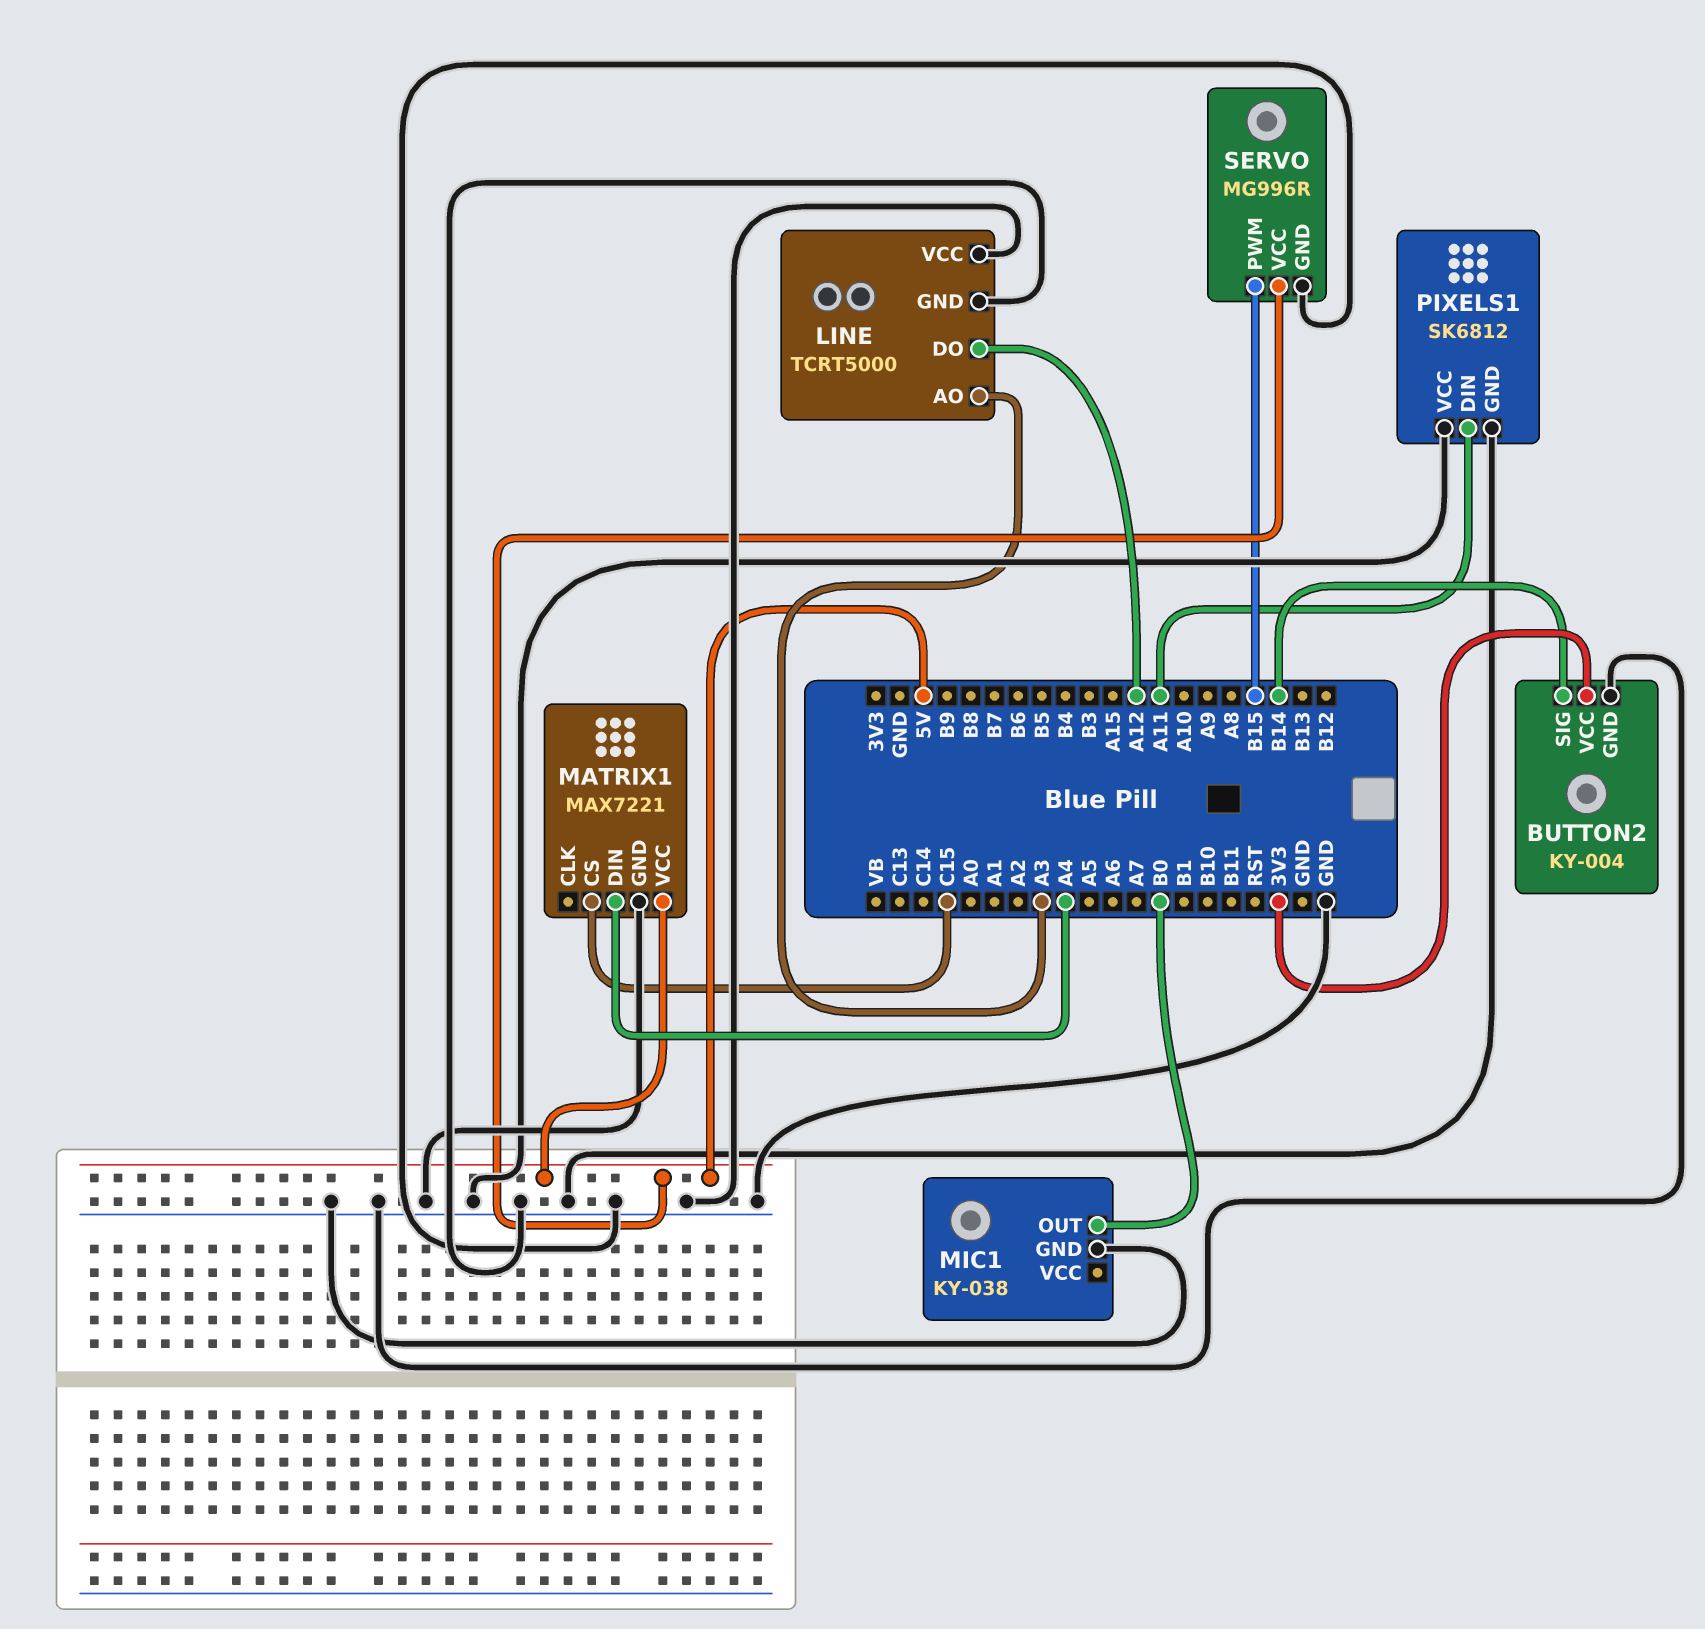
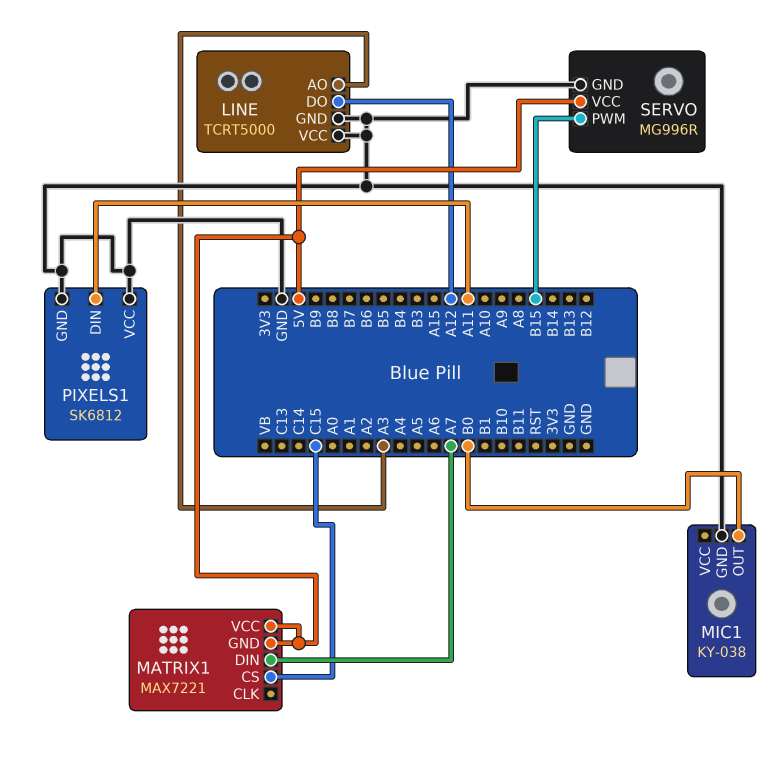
BUTTON2: KY-004 -> none
BUTTON2 pin GND: GND -> none
BUTTON2 pin SIG: B14 -> none
BUTTON2 pin VCC: 3V3 -> none
MATRIX1 pin DIN: A4 -> A7
MATRIX1 pin GND: GND -> 5V

